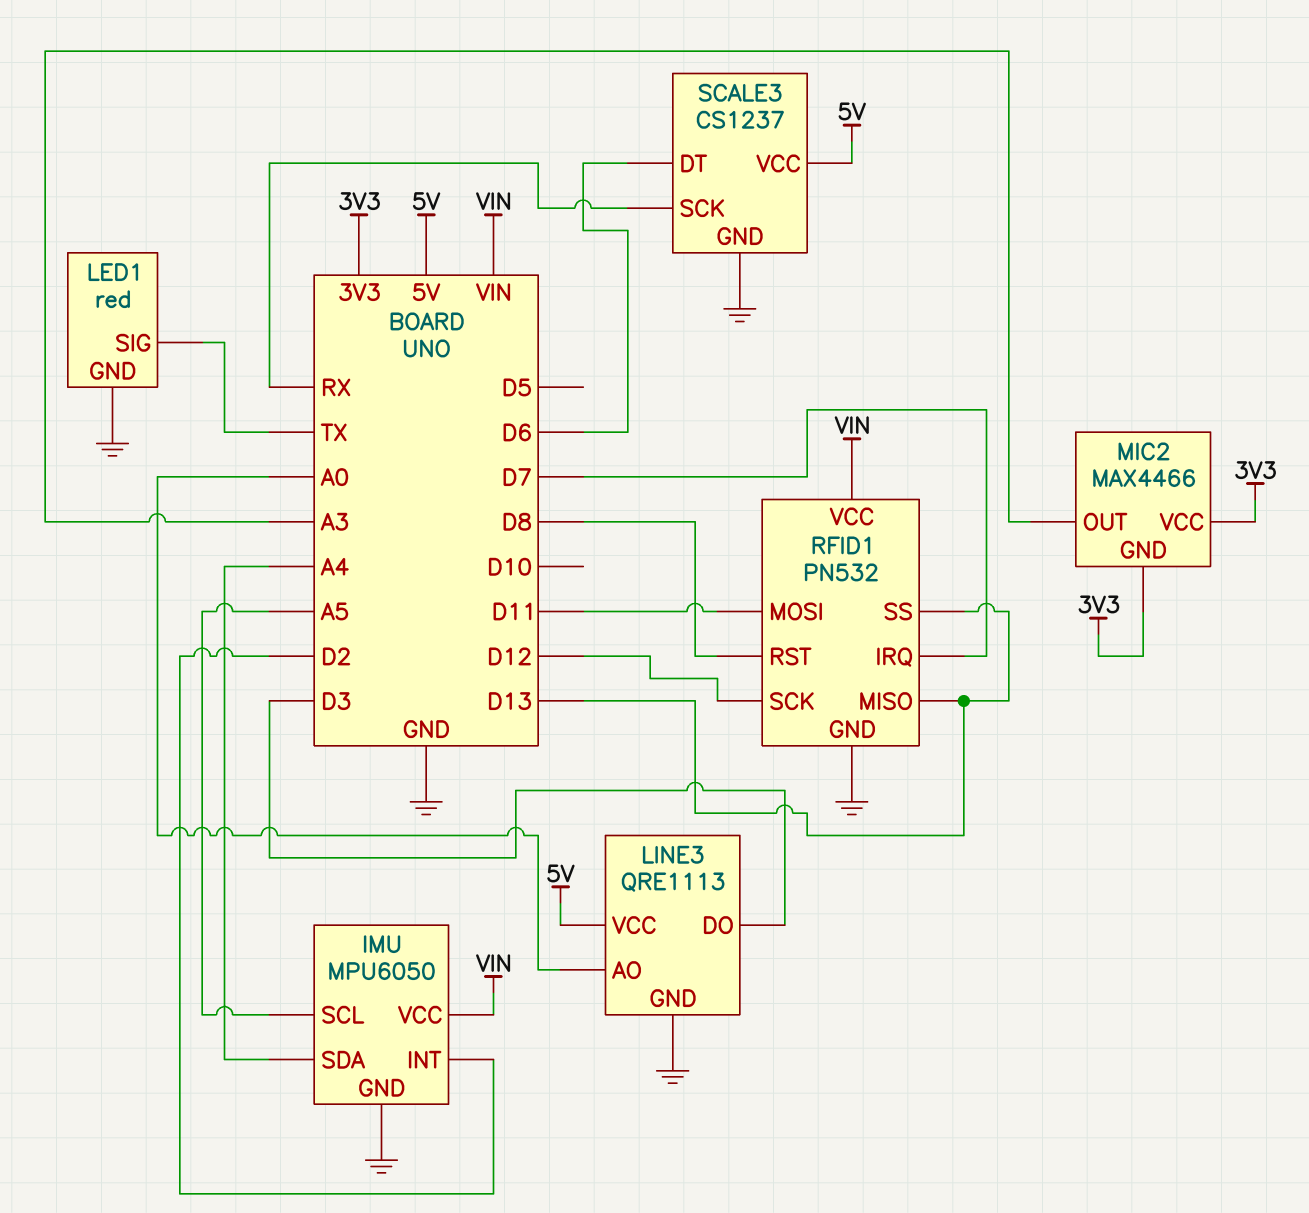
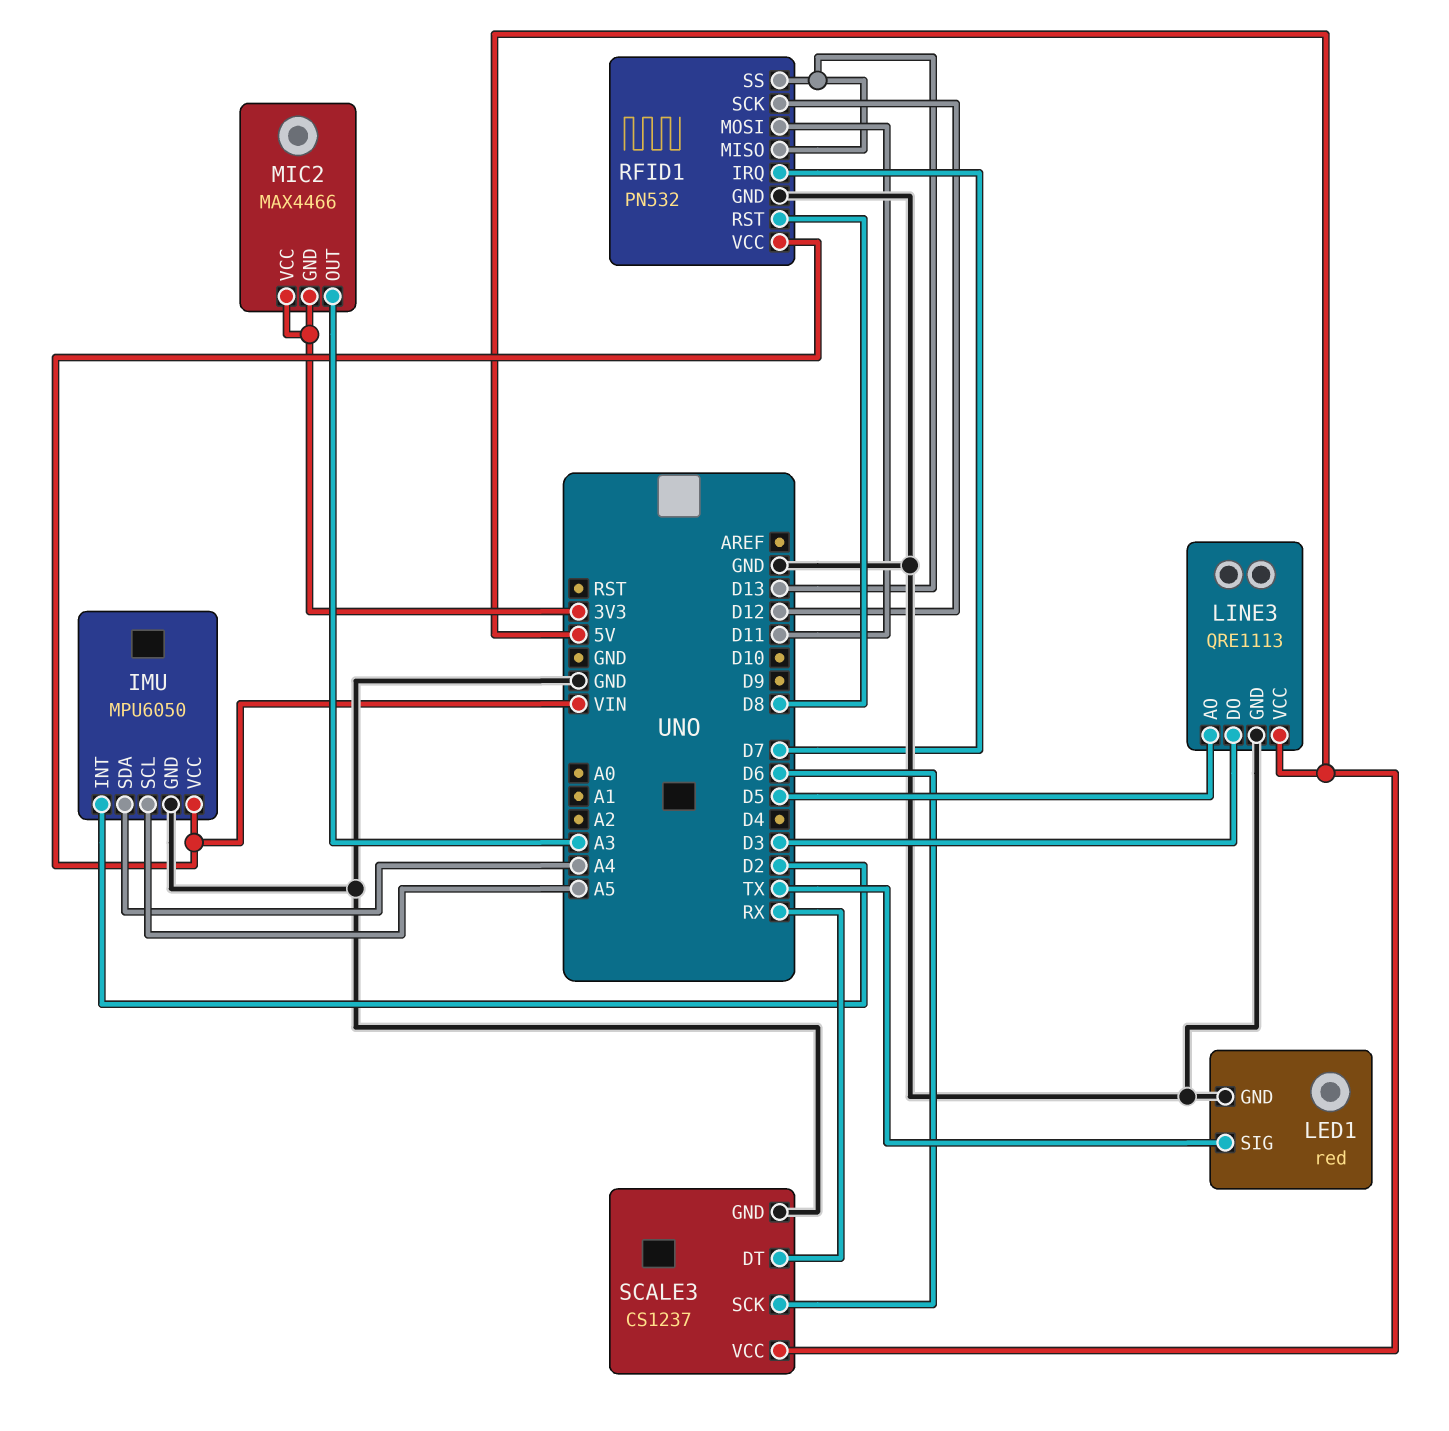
LINE3 pin AO: A0 -> D5
SCALE3 pin DT: D6 -> RX
SCALE3 pin SCK: RX -> D6

